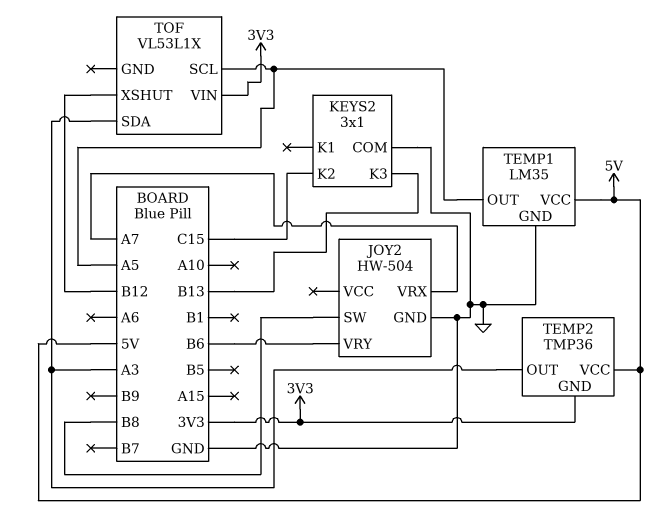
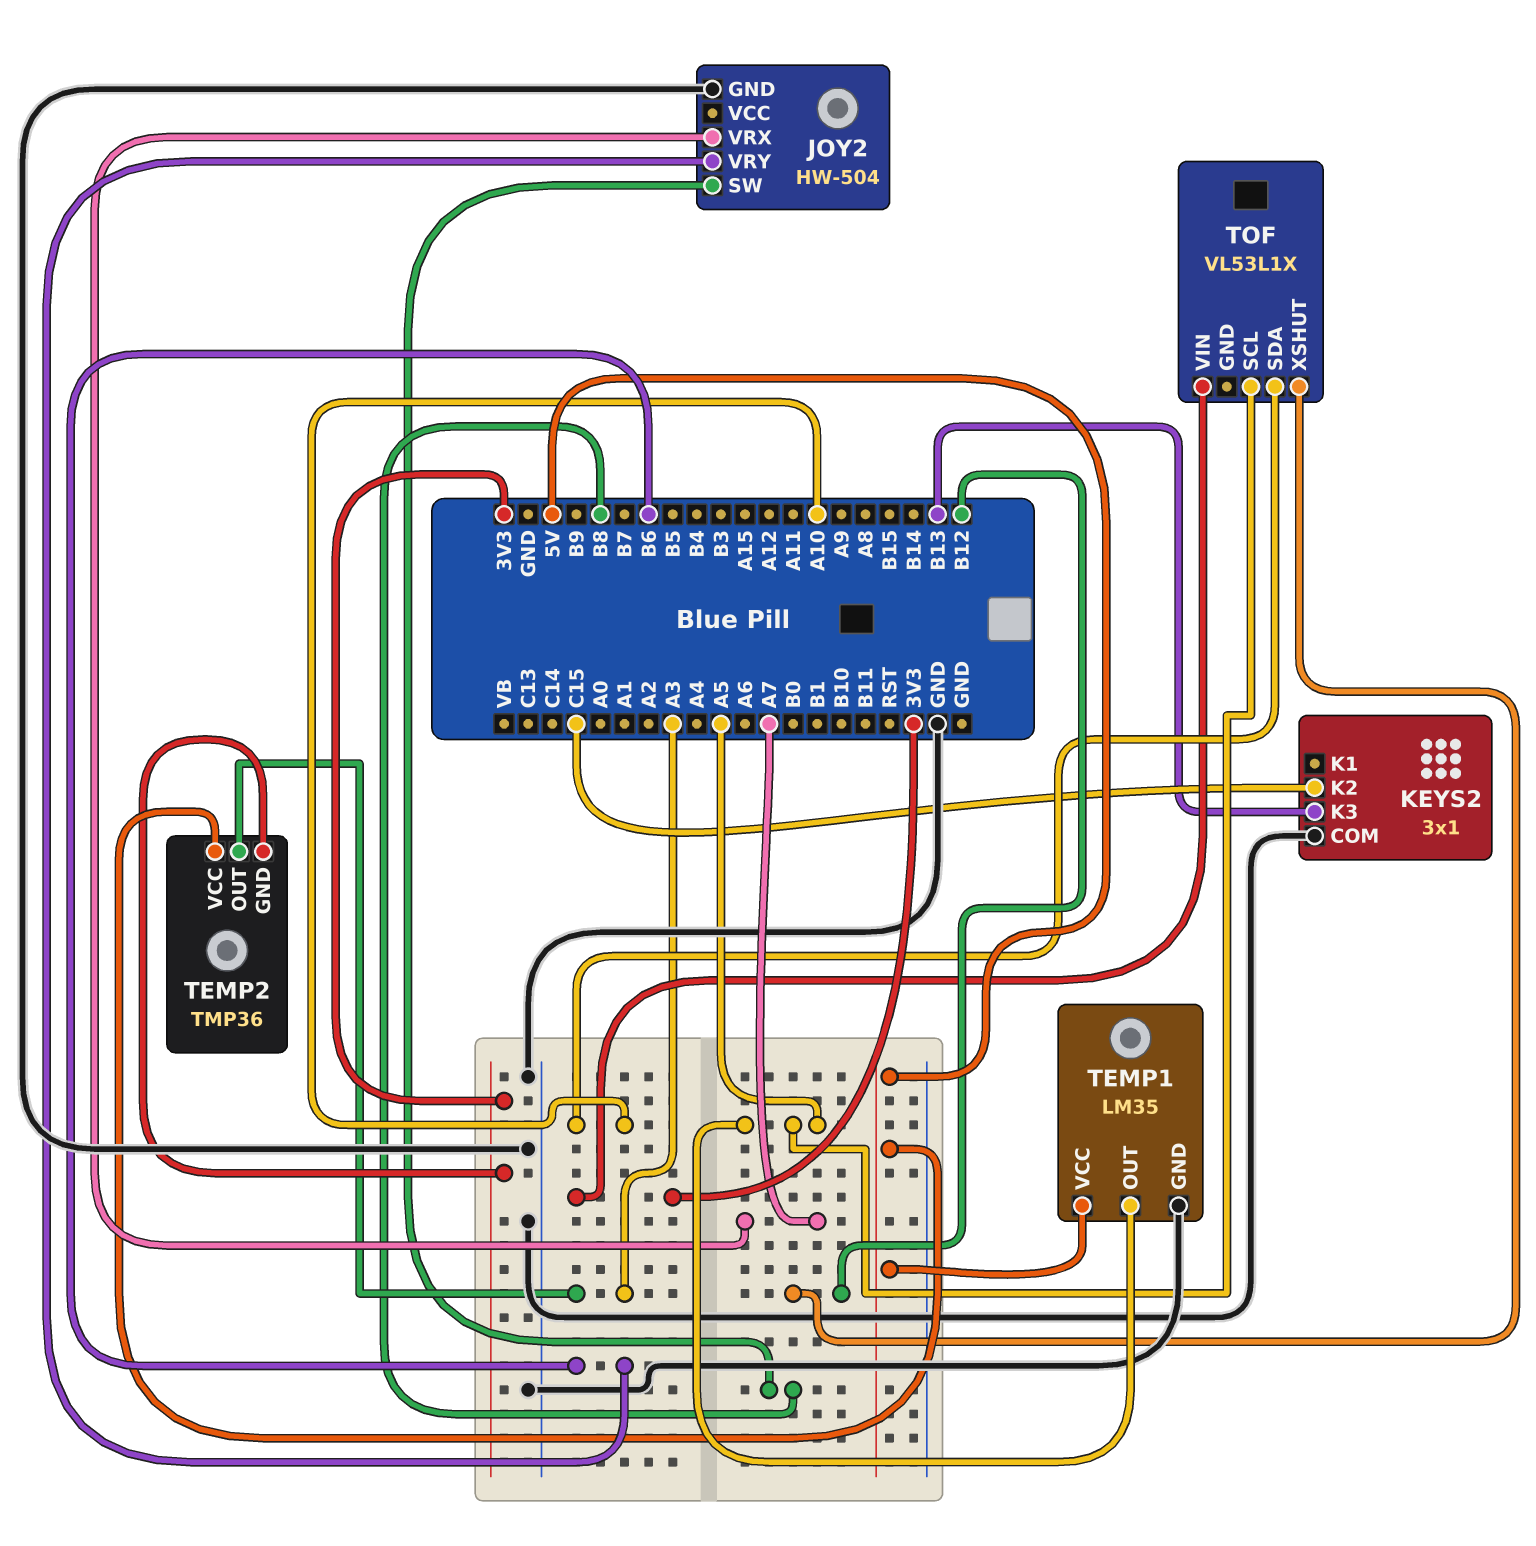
TOF pin SDA: A3 -> A10

